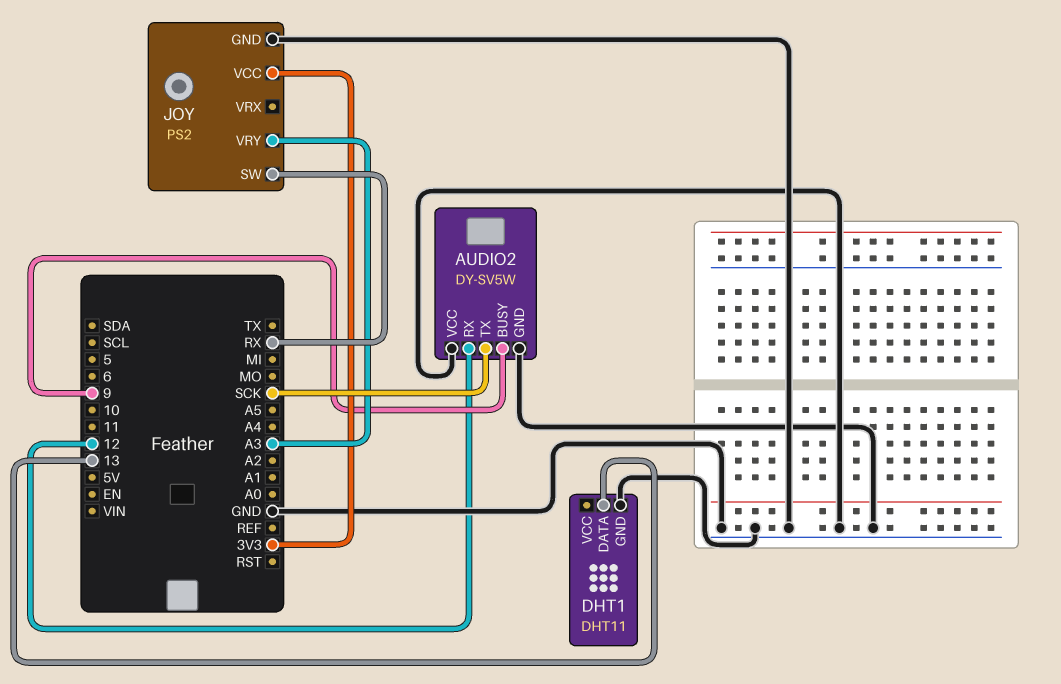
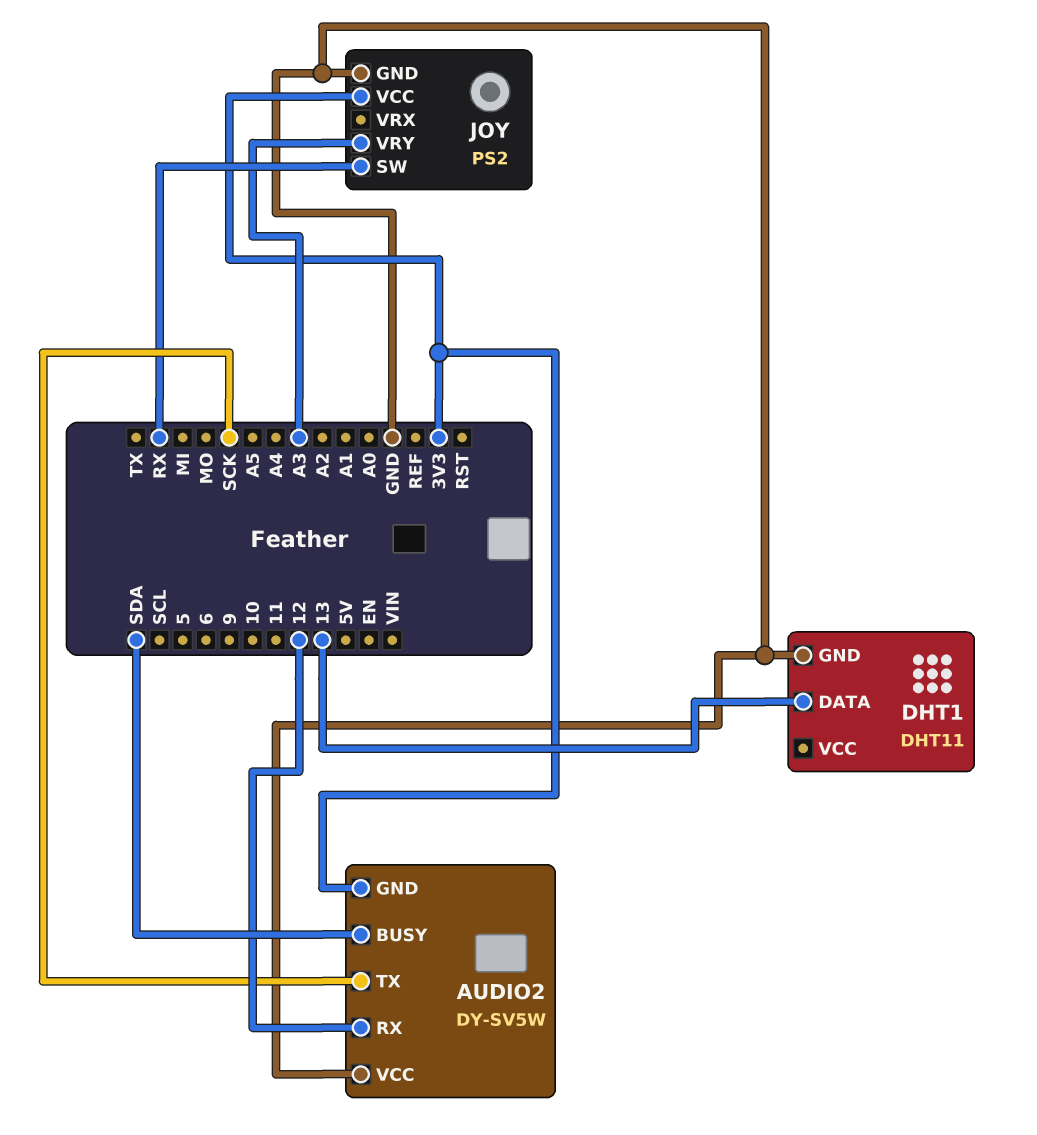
AUDIO2 pin BUSY: 9 -> SDA
AUDIO2 pin GND: GND -> 3V3

